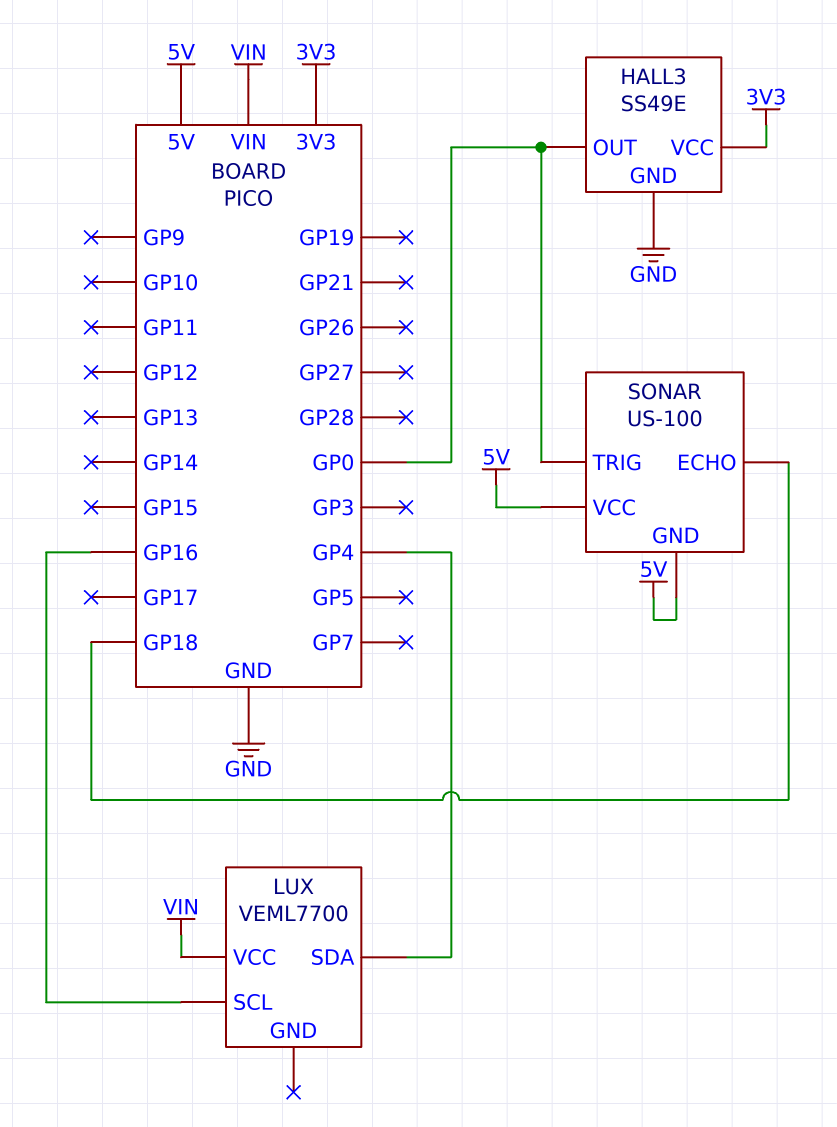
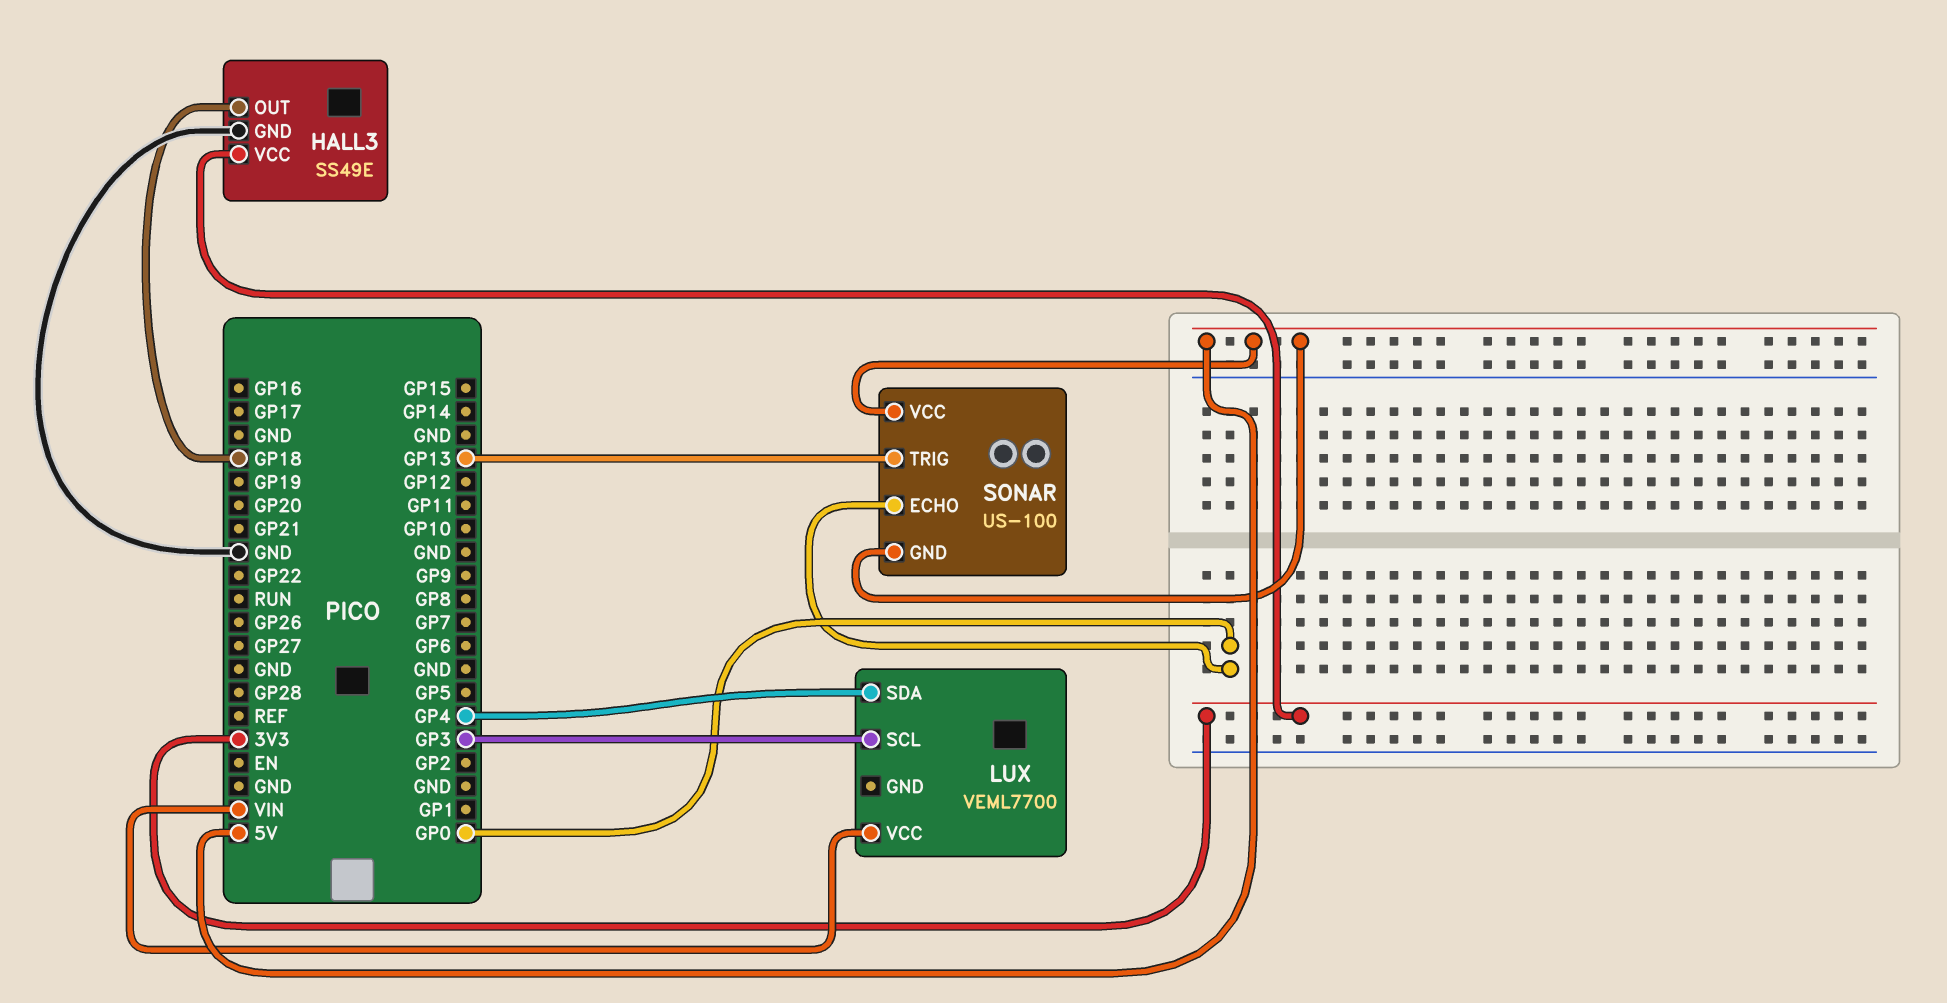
HALL3 pin OUT: GP0 -> GP18
LUX pin SCL: GP16 -> GP3
SONAR pin ECHO: GP18 -> GP0
SONAR pin TRIG: GP0 -> GP13

